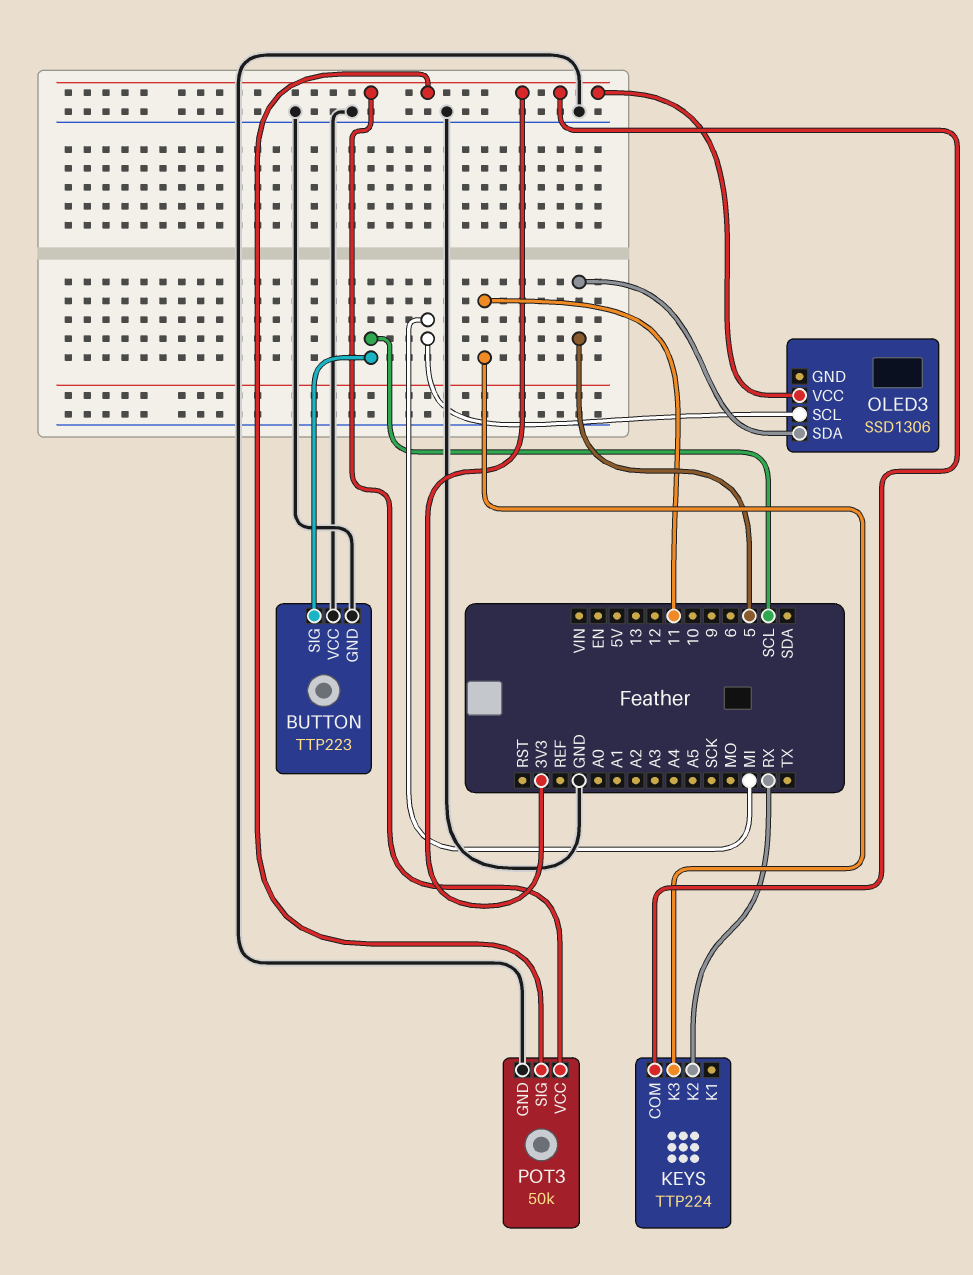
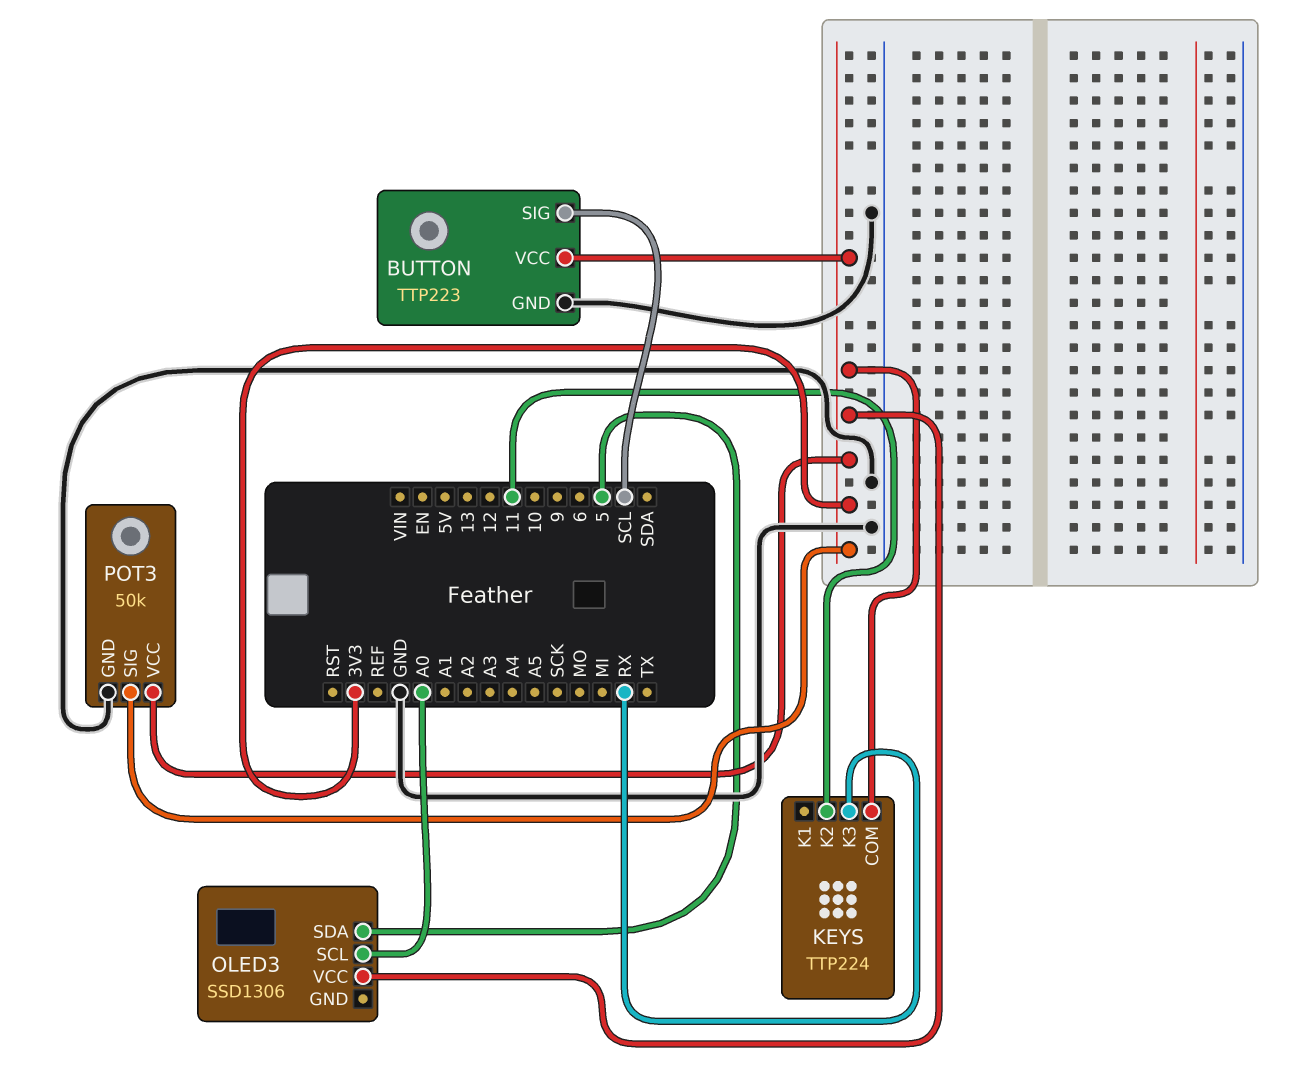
BUTTON pin VCC: GND -> 3V3
KEYS pin K2: RX -> 11
KEYS pin K3: 11 -> RX
OLED3 pin SCL: MI -> A0

